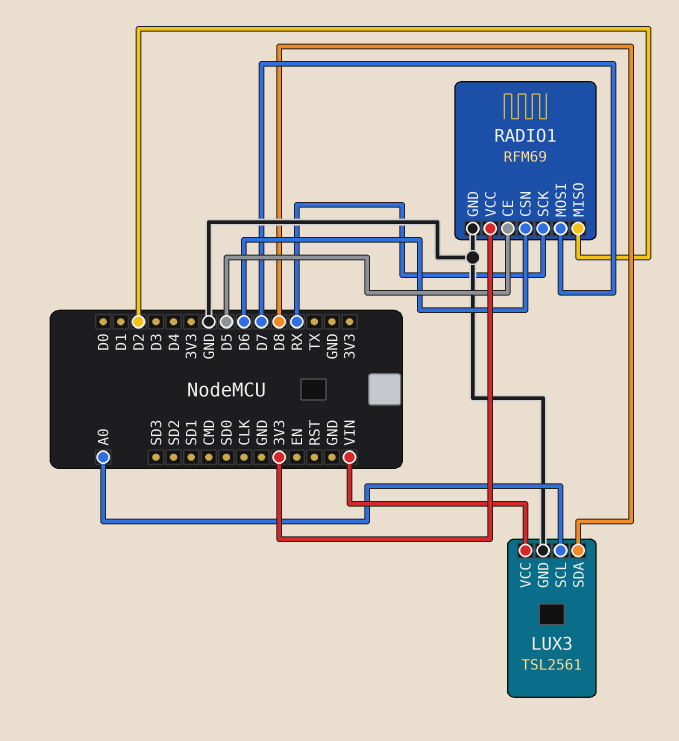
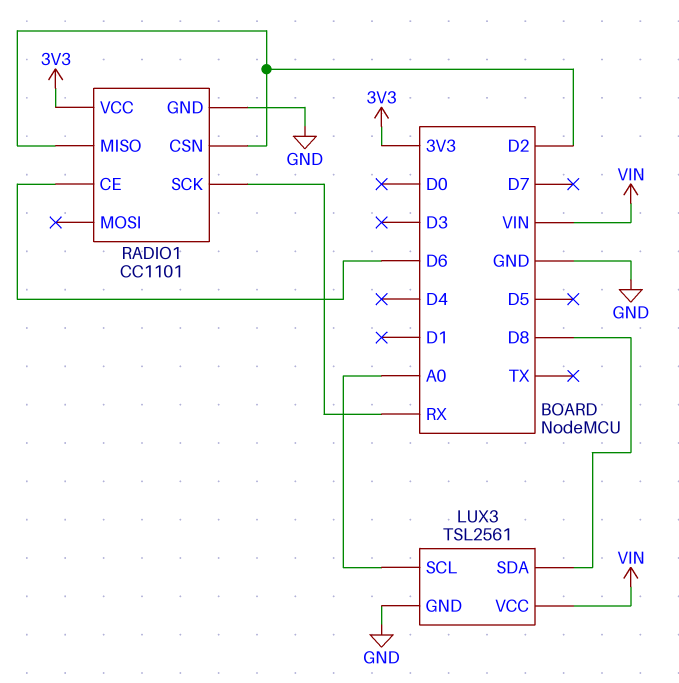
RADIO1: RFM69 -> CC1101
RADIO1 pin CE: D5 -> D6
RADIO1 pin CSN: D6 -> D2
RADIO1 pin MOSI: D7 -> none

